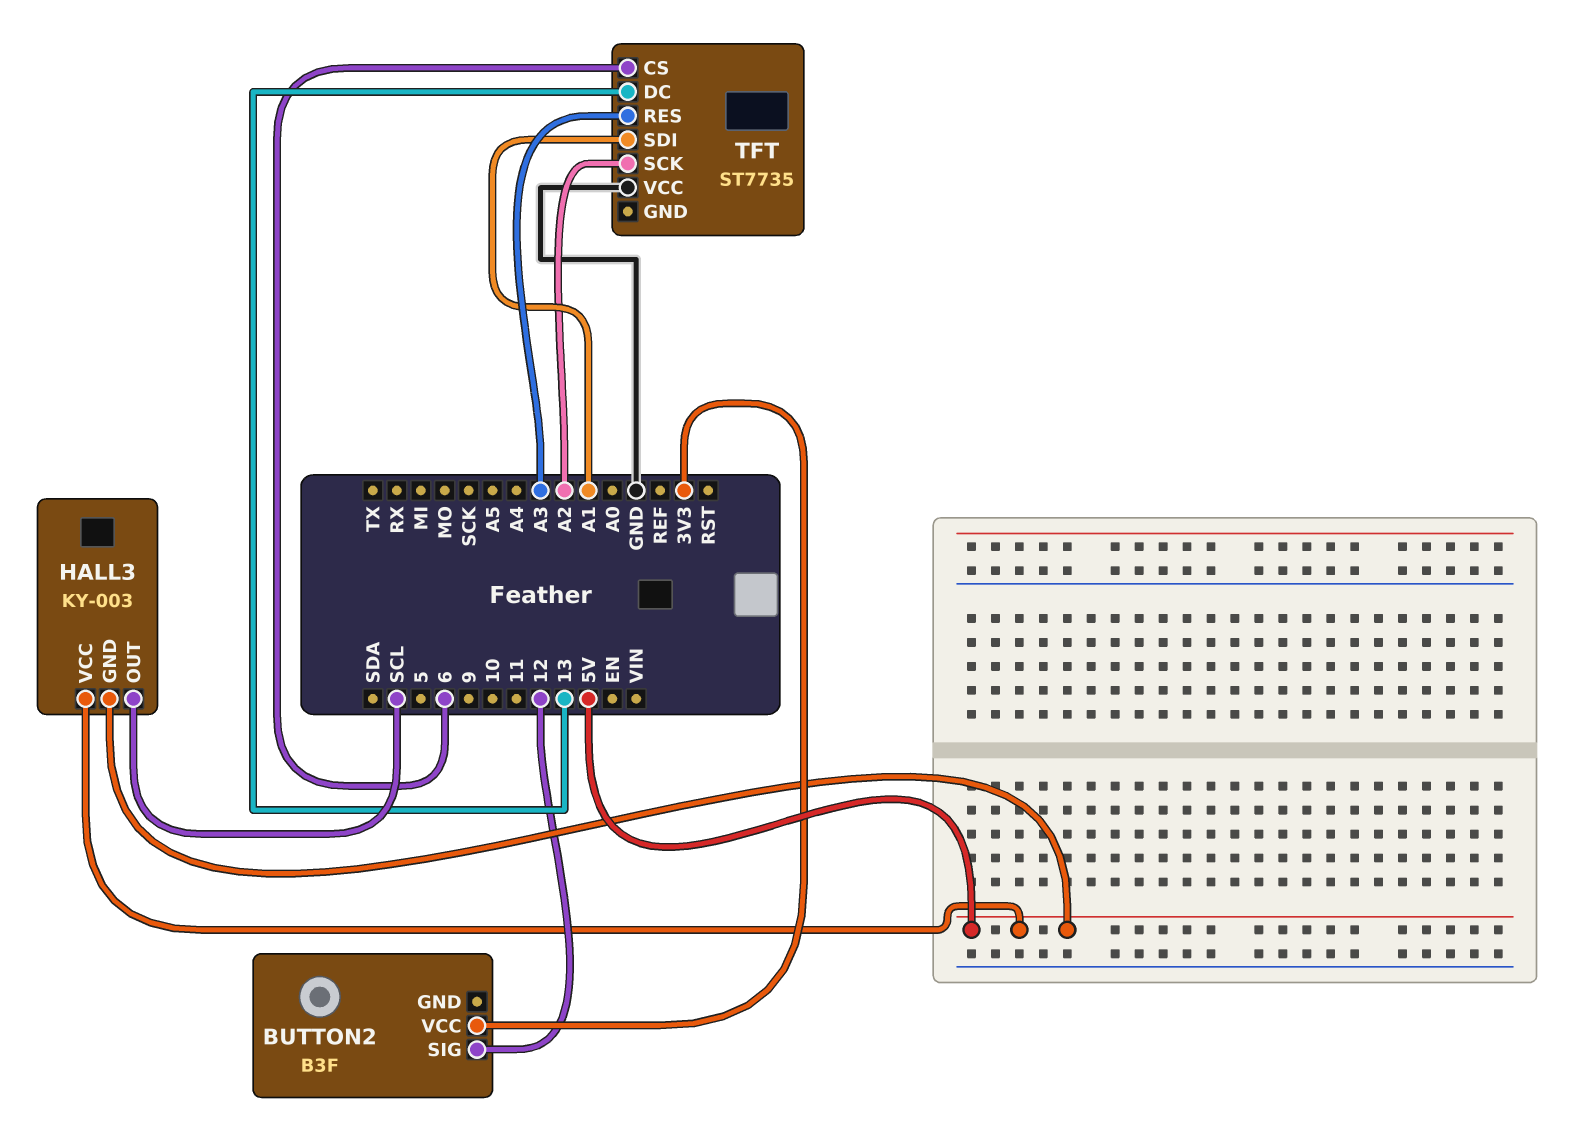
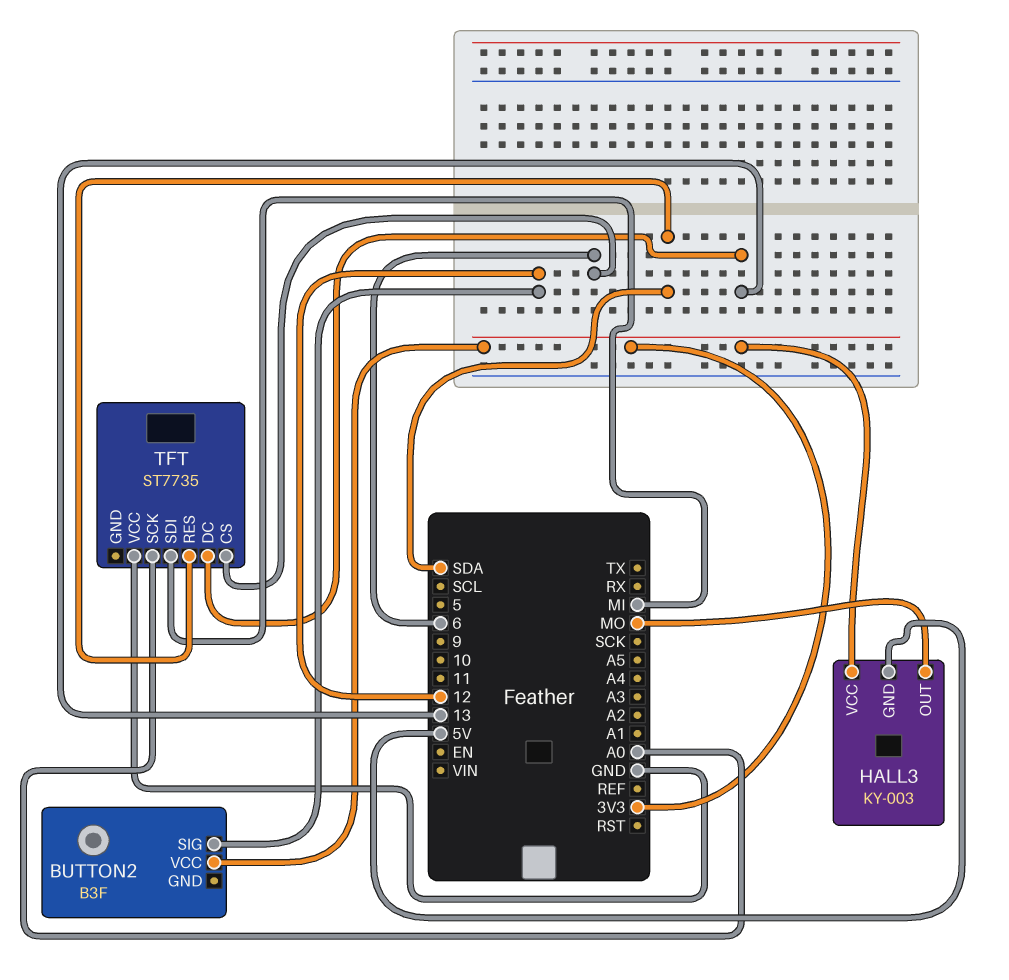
HALL3 pin OUT: SCL -> MO
HALL3 pin VCC: 5V -> 3V3
TFT pin RES: A3 -> SDA
TFT pin SCK: A2 -> A0
TFT pin SDI: A1 -> MI

